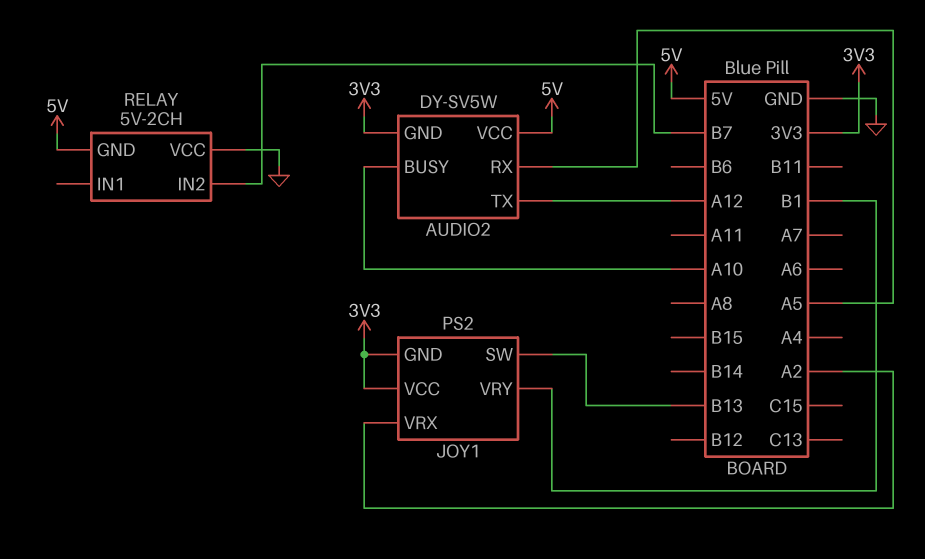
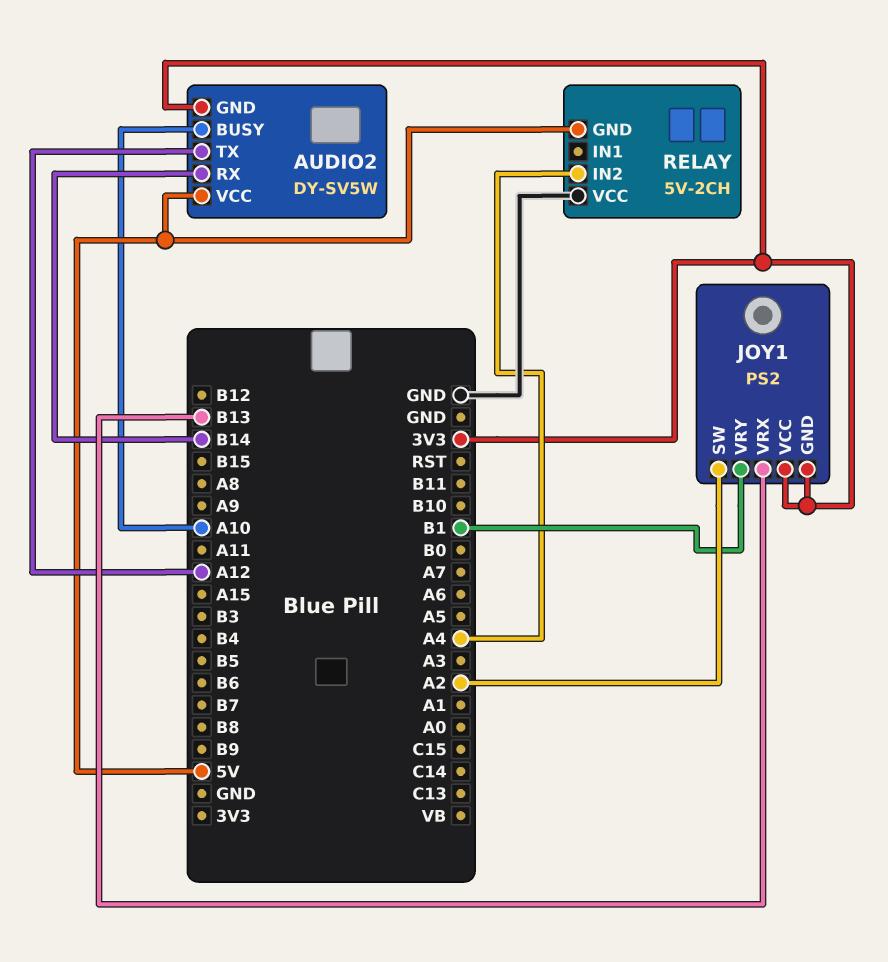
AUDIO2 pin RX: A5 -> B14
JOY1 pin SW: B13 -> A2
JOY1 pin VRX: A2 -> B13
RELAY pin IN2: B7 -> A4

